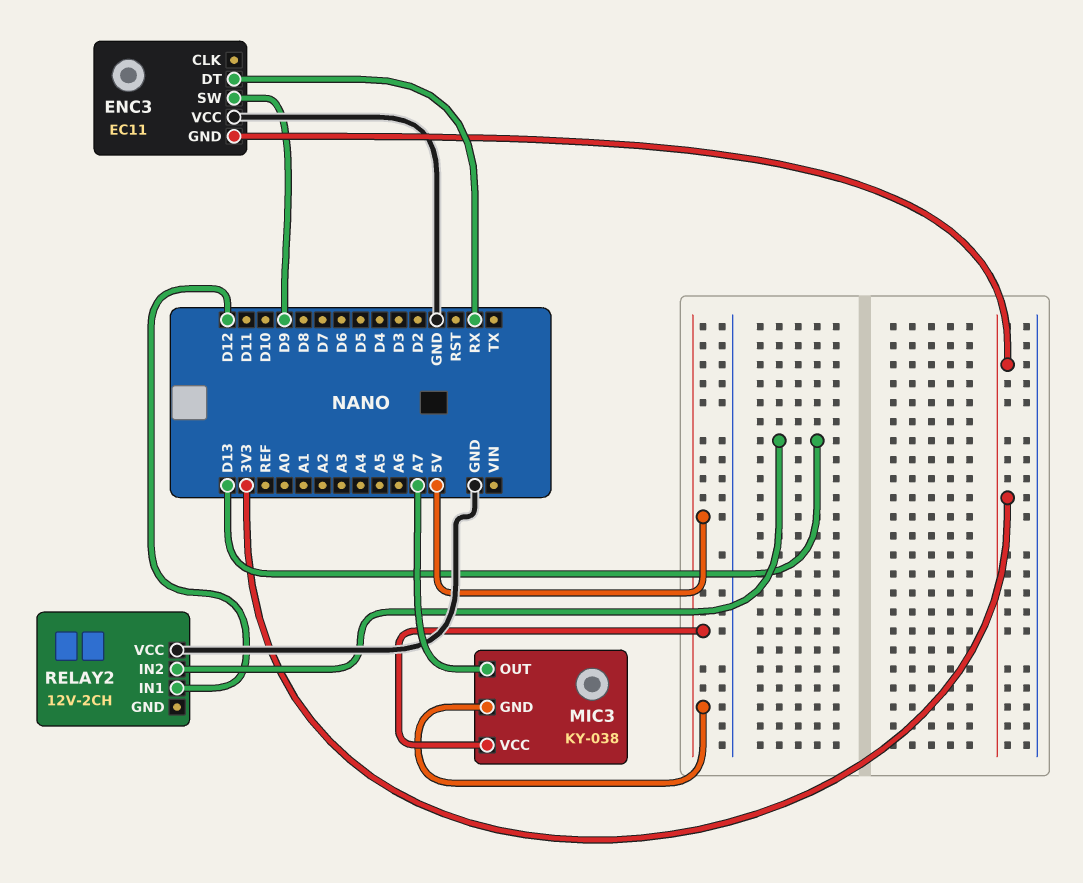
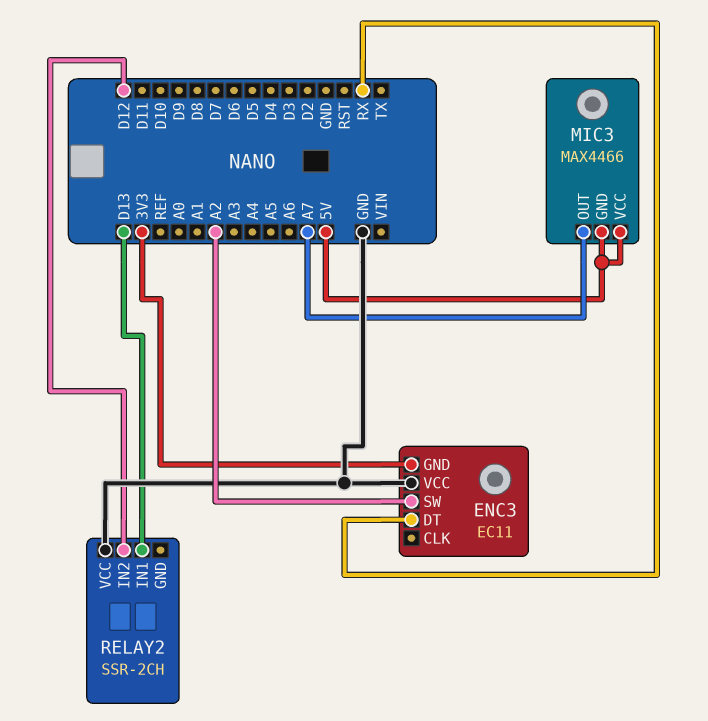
ENC3 pin SW: D9 -> A2
MIC3: KY-038 -> MAX4466
RELAY2: 12V-2CH -> SSR-2CH
RELAY2 pin IN1: D12 -> D13
RELAY2 pin IN2: D13 -> D12

